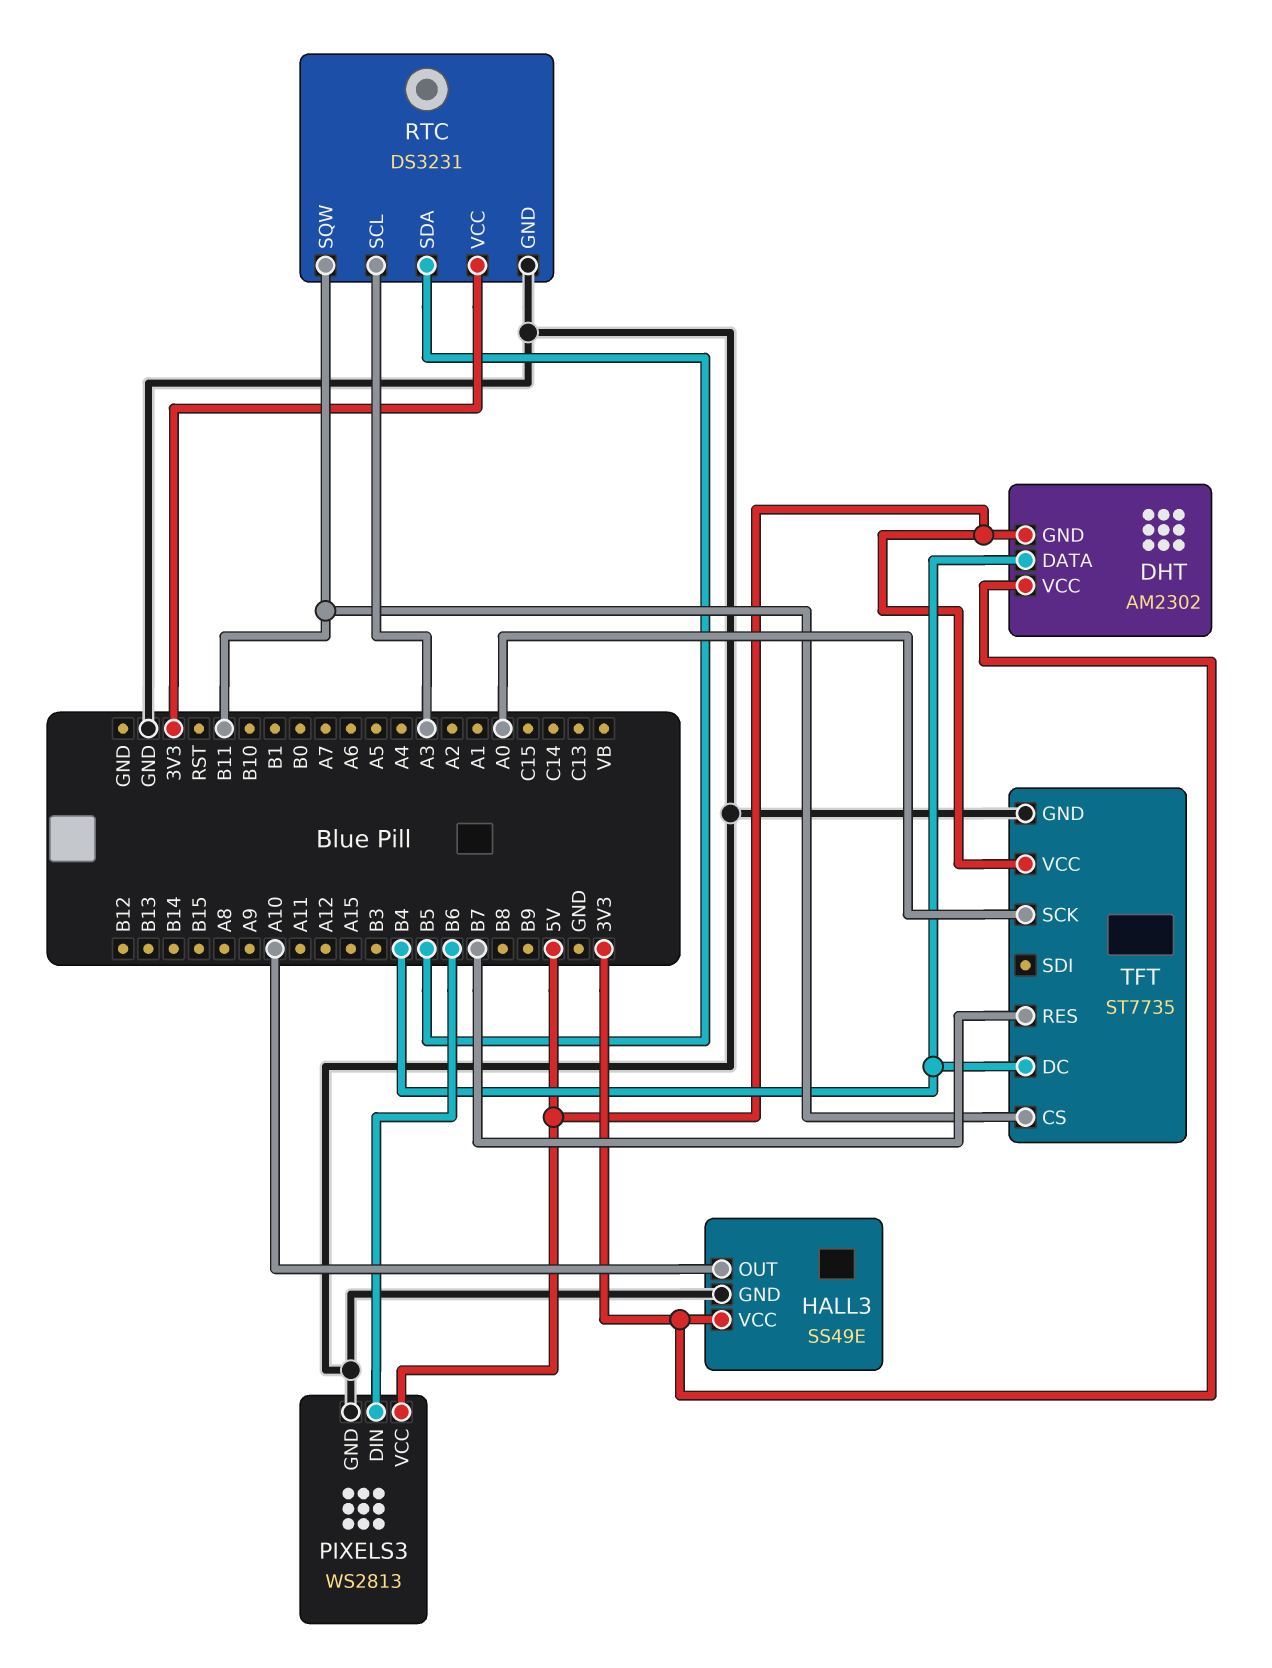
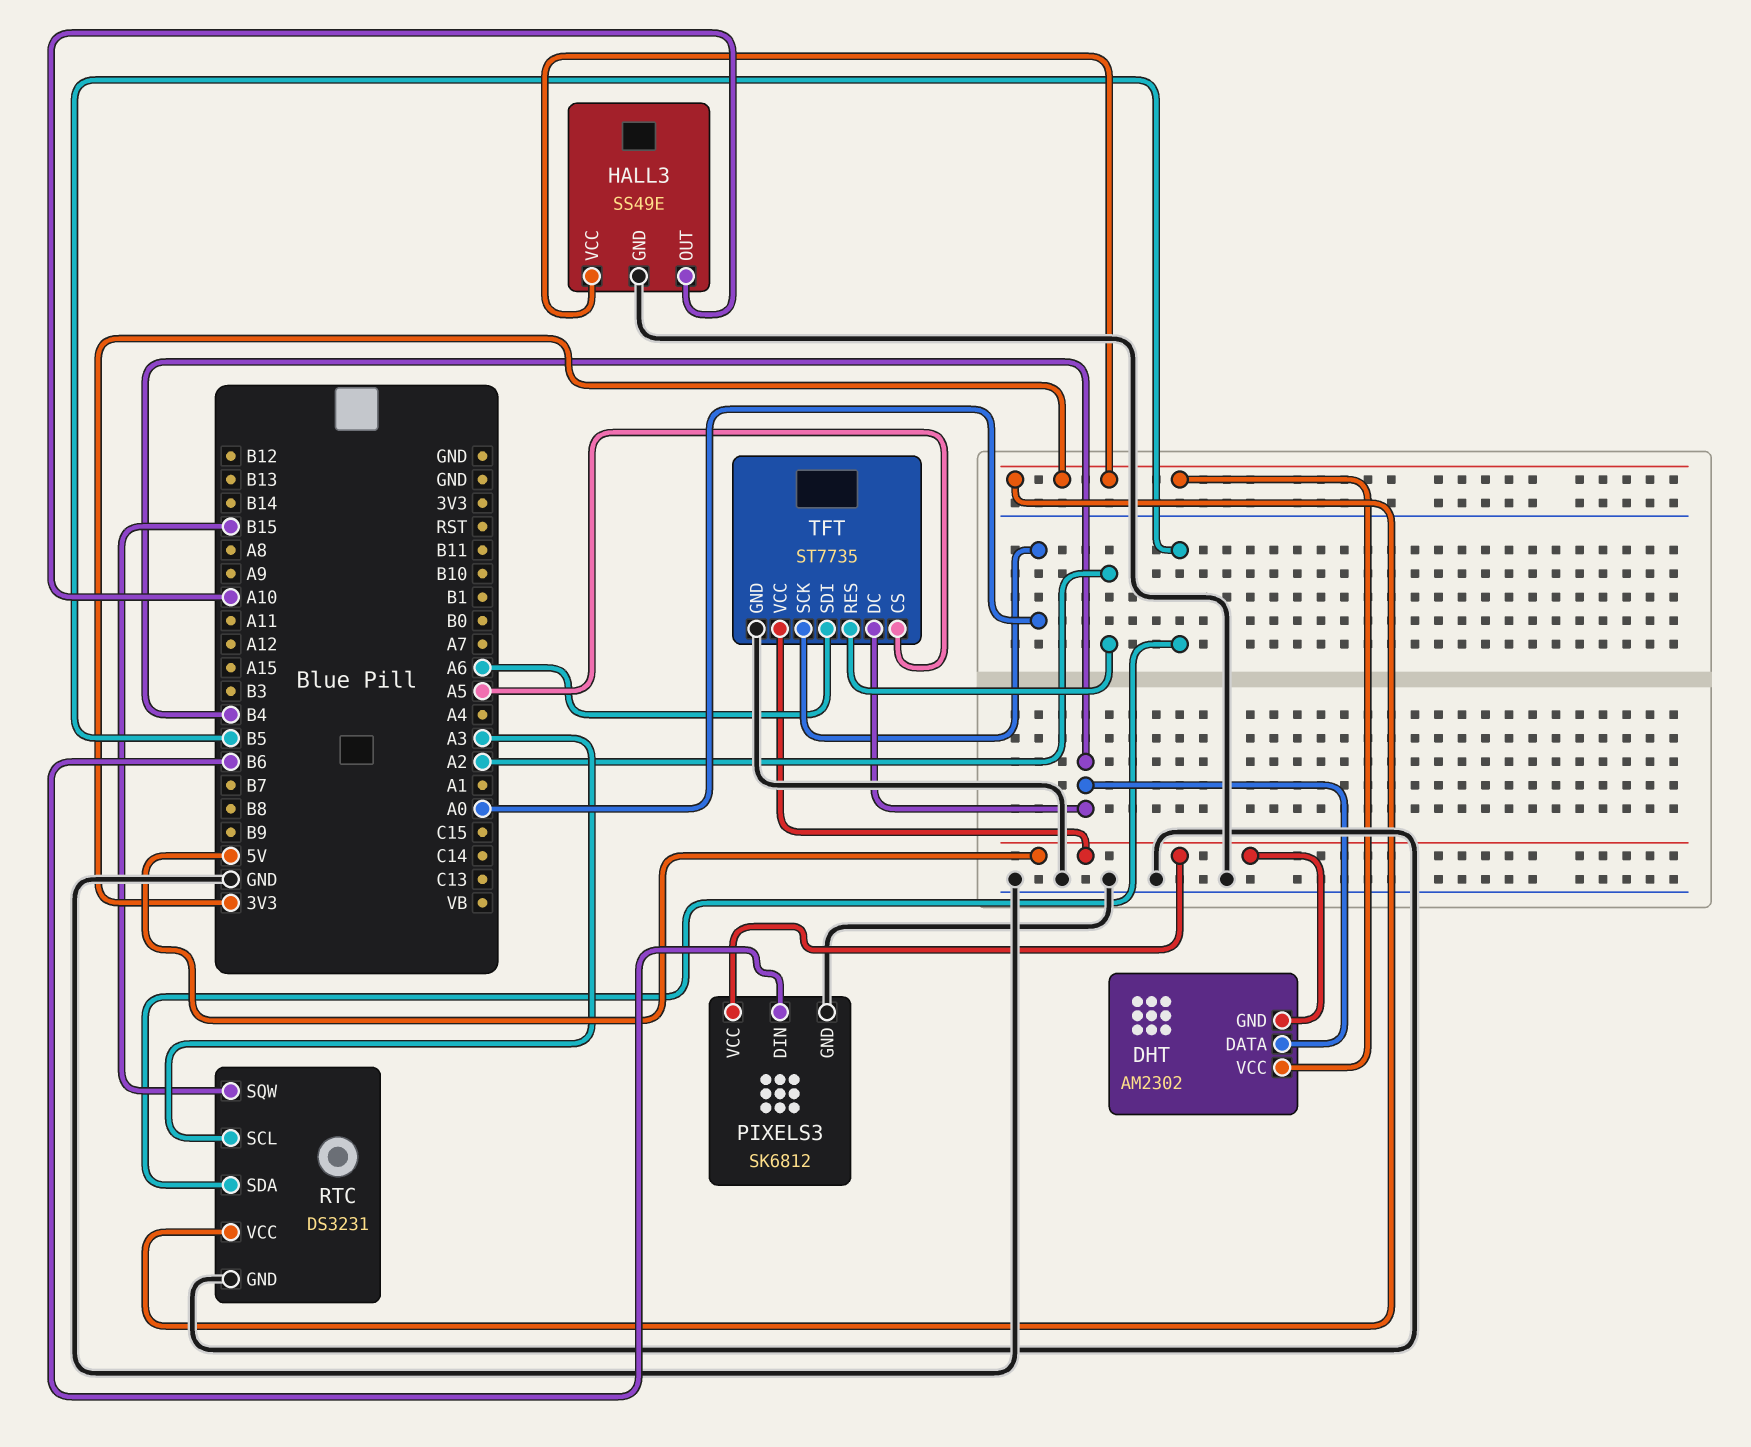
PIXELS3: WS2813 -> SK6812
RTC pin SQW: B11 -> B15
TFT pin CS: B11 -> A5
TFT pin RES: B7 -> A2
TFT pin SDI: none -> A6

